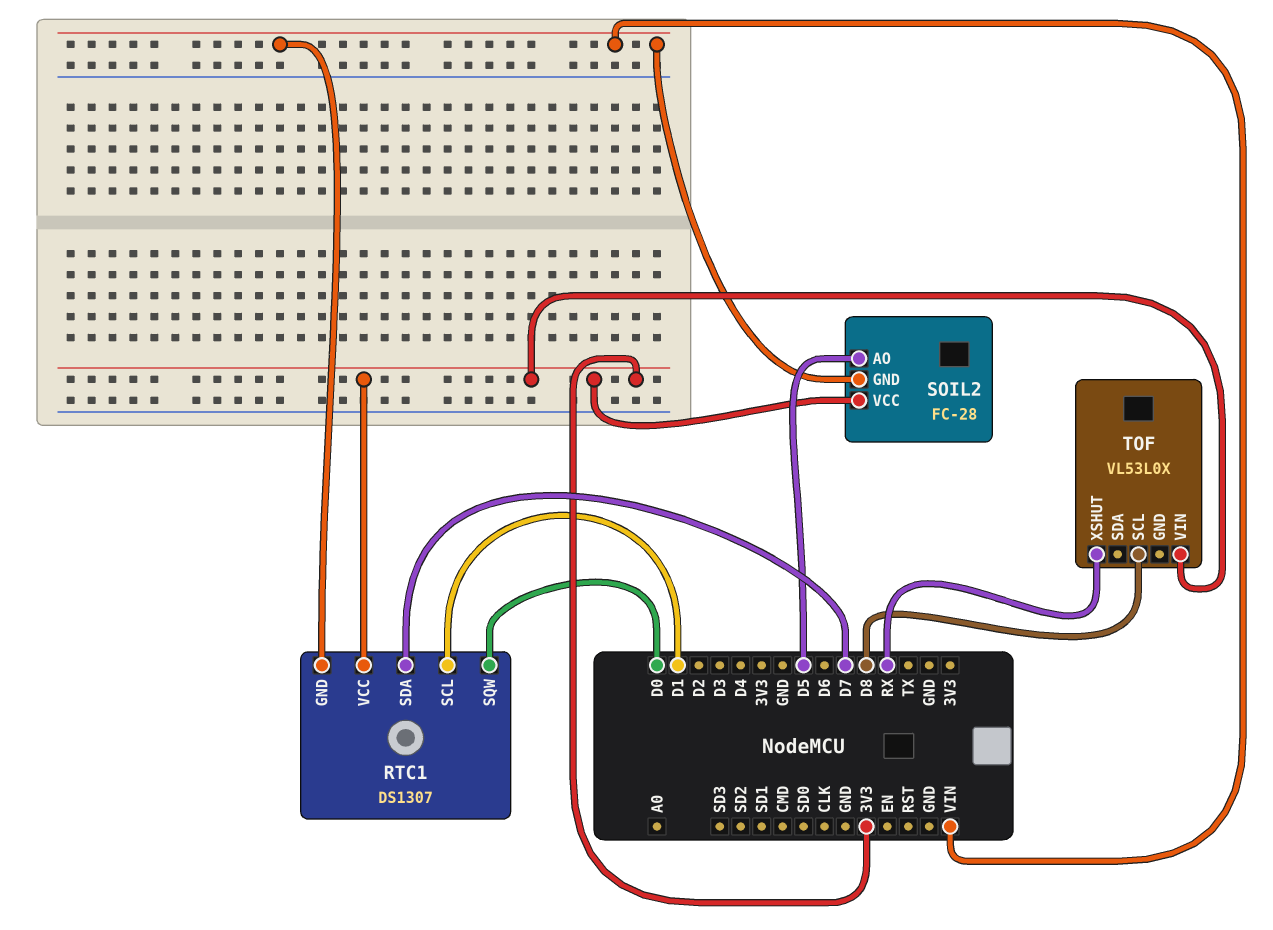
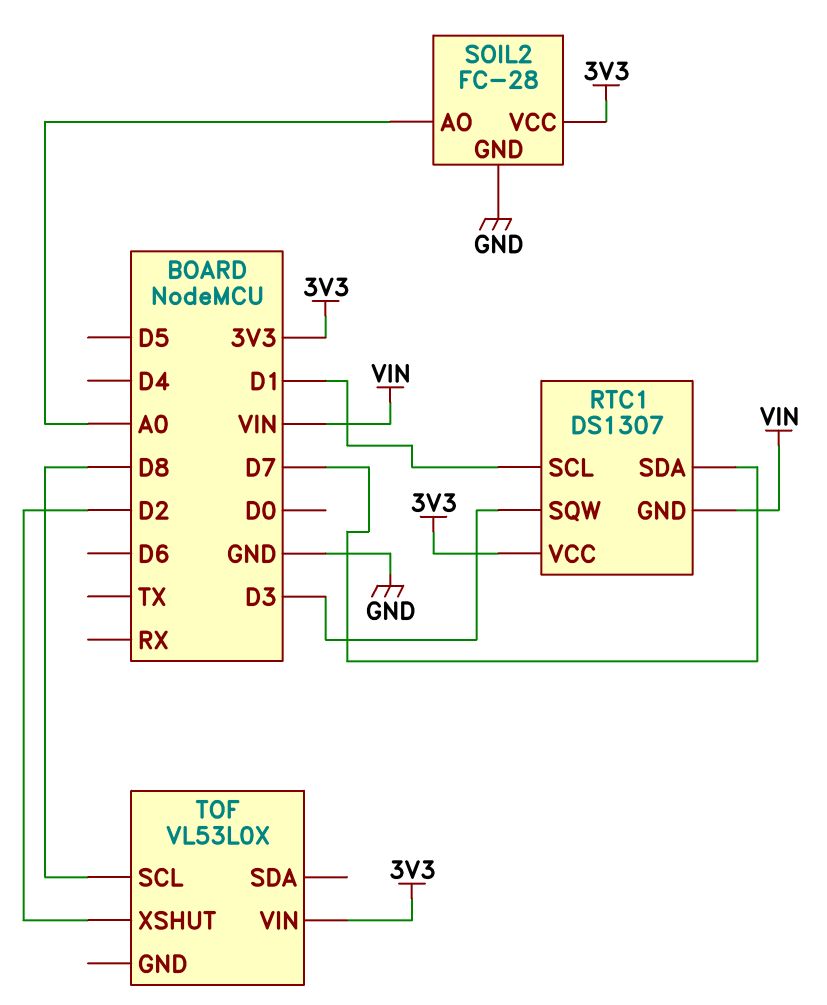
RTC1 pin SQW: D0 -> D3
SOIL2 pin AO: D5 -> A0
SOIL2 pin GND: VIN -> GND
TOF pin XSHUT: RX -> D2

